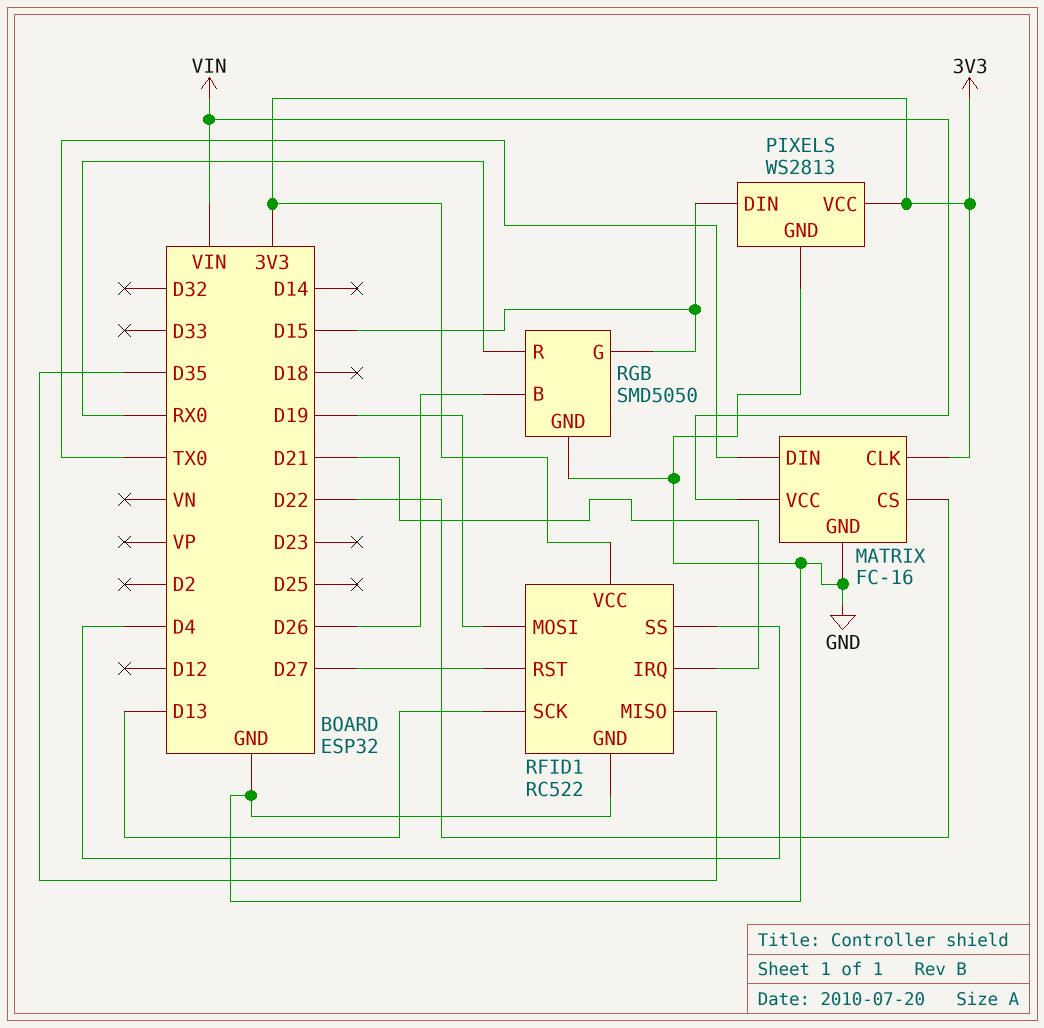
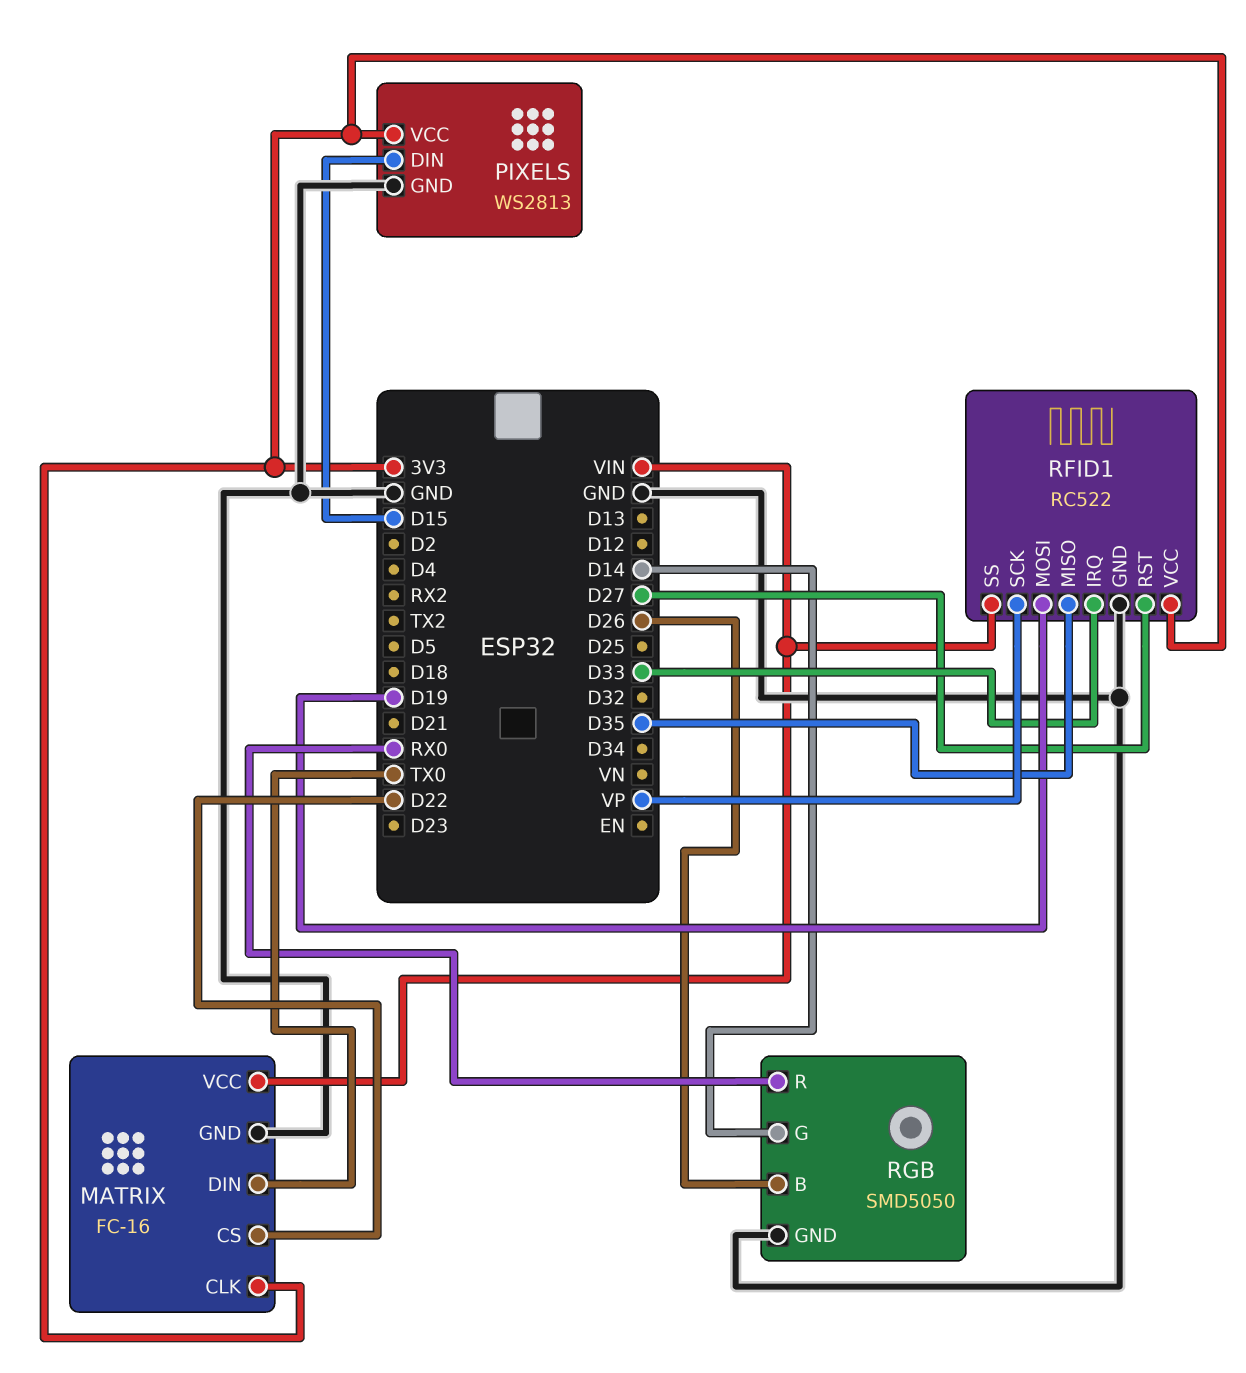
RFID1 pin IRQ: D21 -> D33
RFID1 pin SCK: D13 -> VP
RFID1 pin SS: D4 -> VIN
RGB pin G: D15 -> D14

